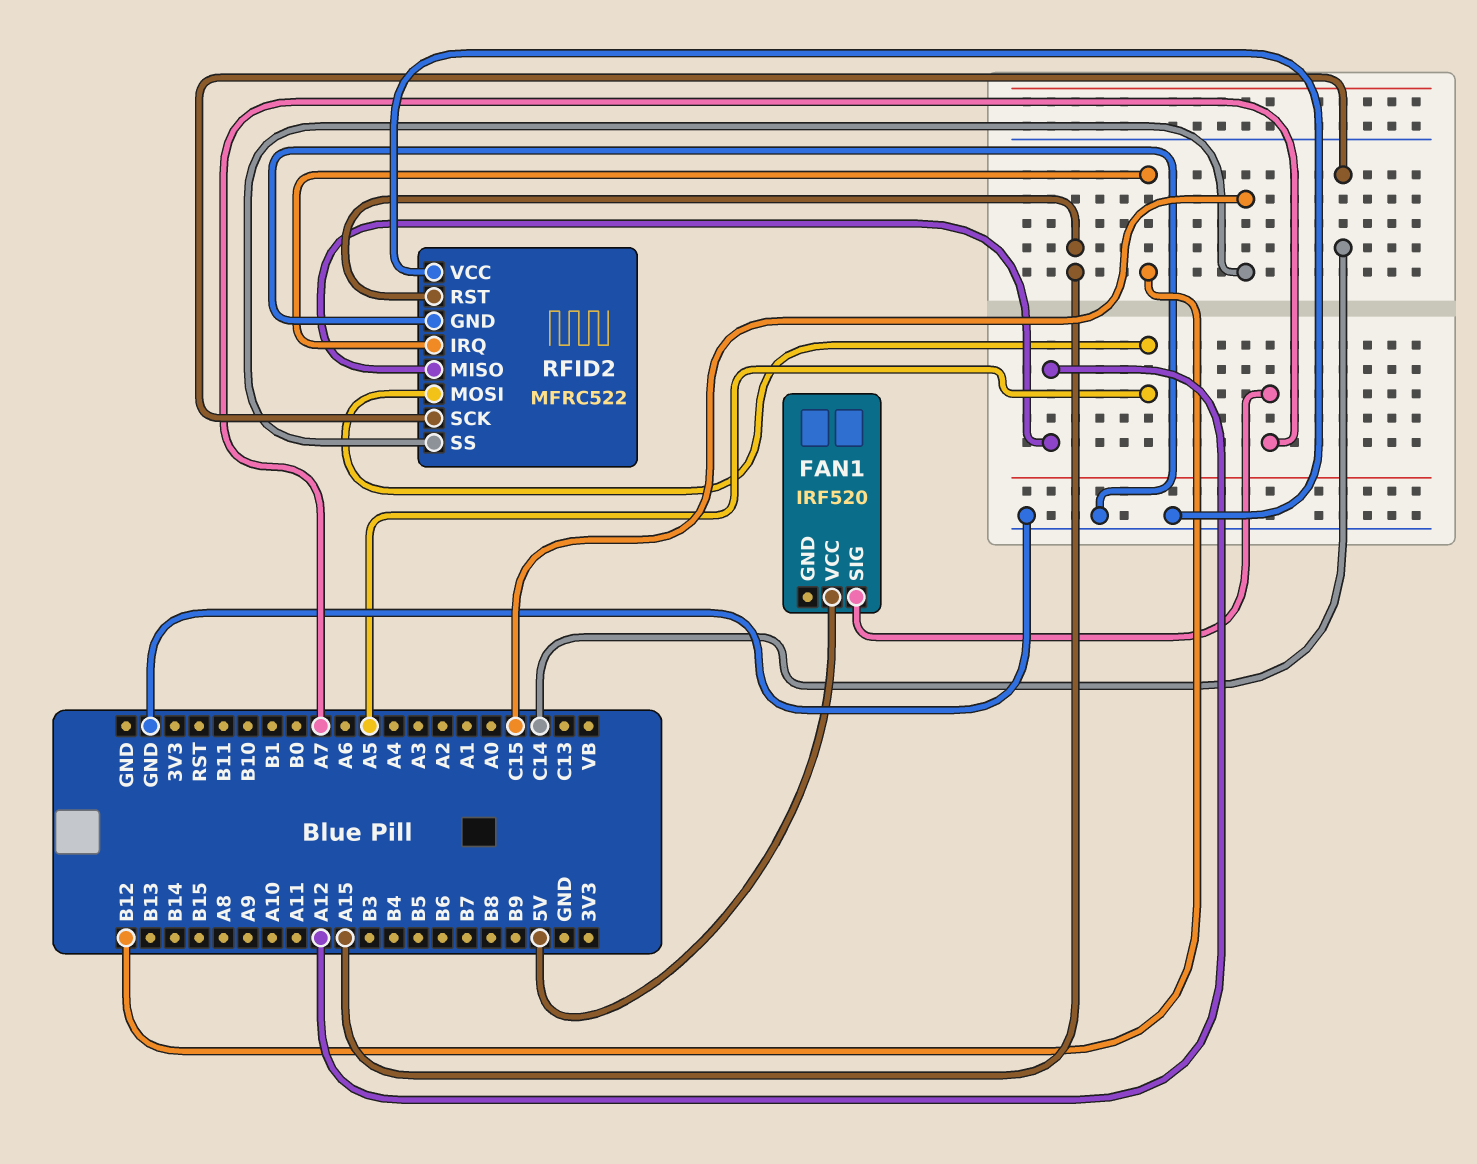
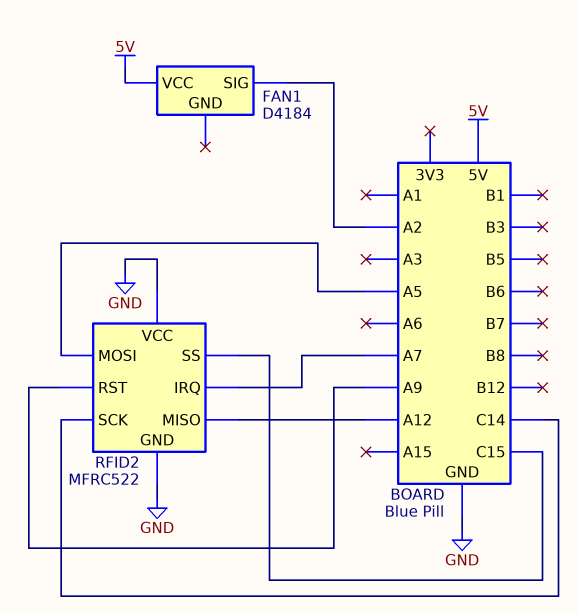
FAN1: IRF520 -> D4184
FAN1 pin SIG: A7 -> A2
RFID2 pin IRQ: B12 -> A7
RFID2 pin RST: A15 -> A9

